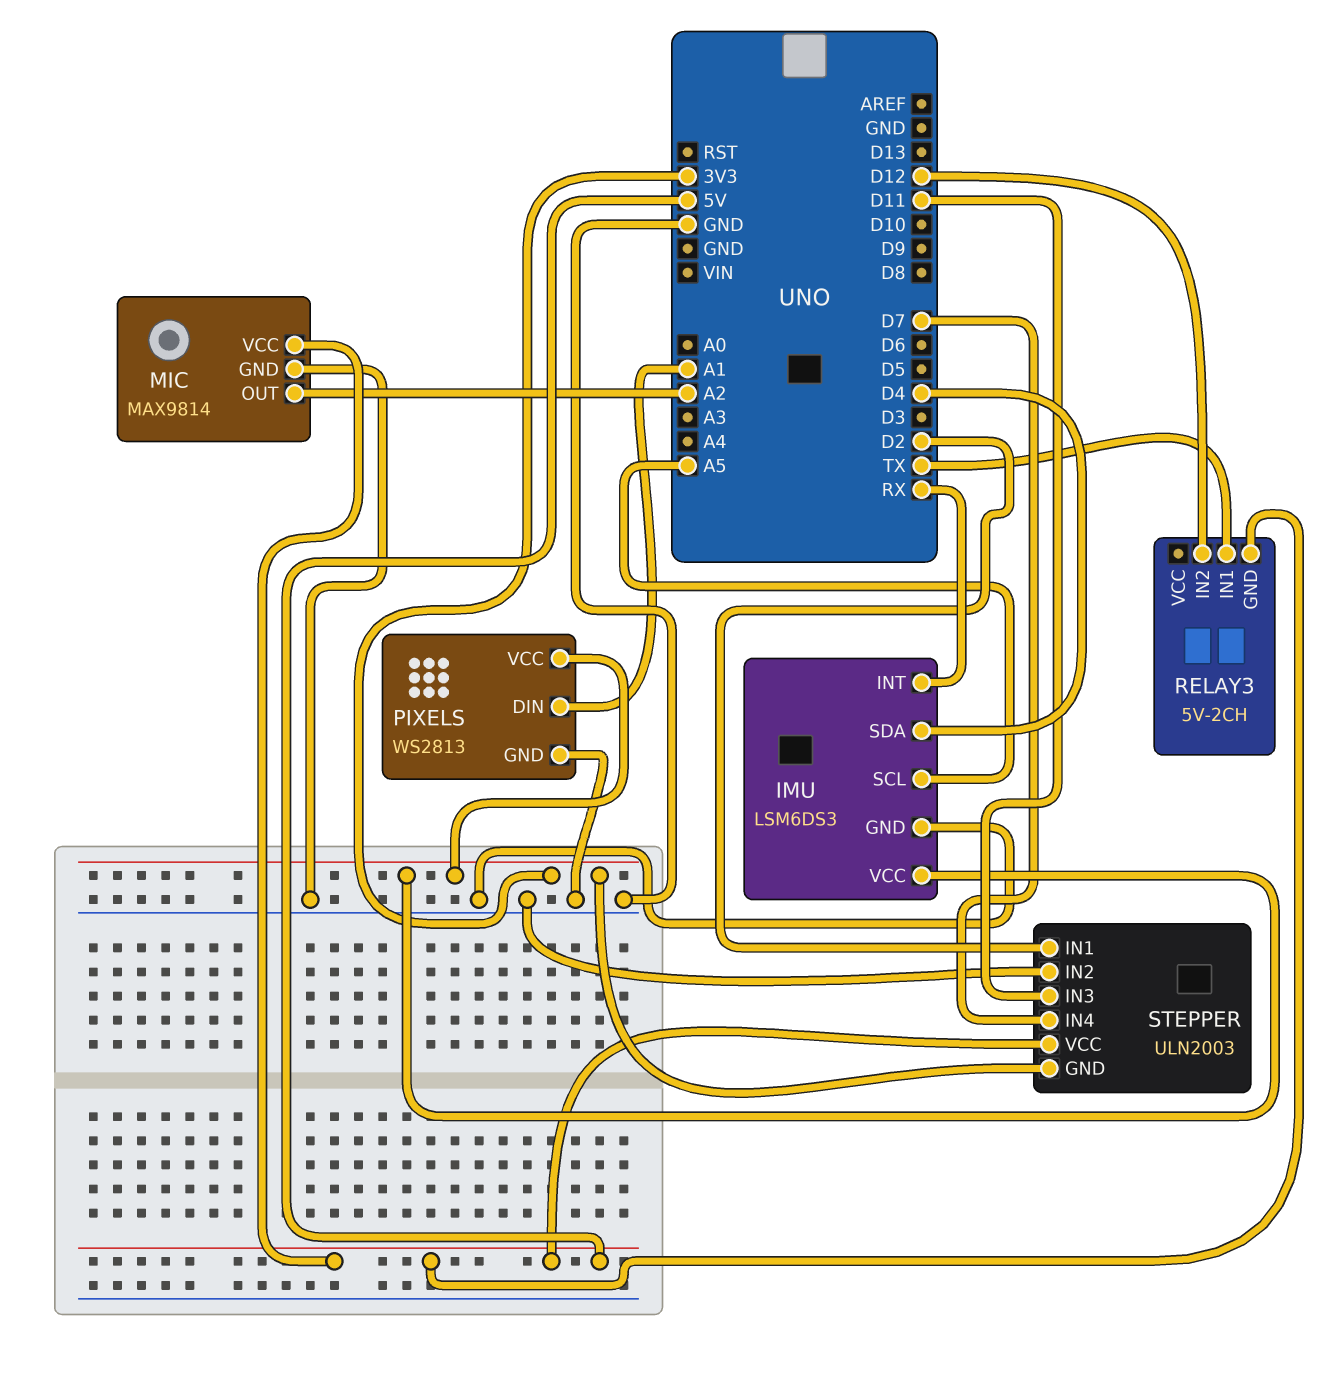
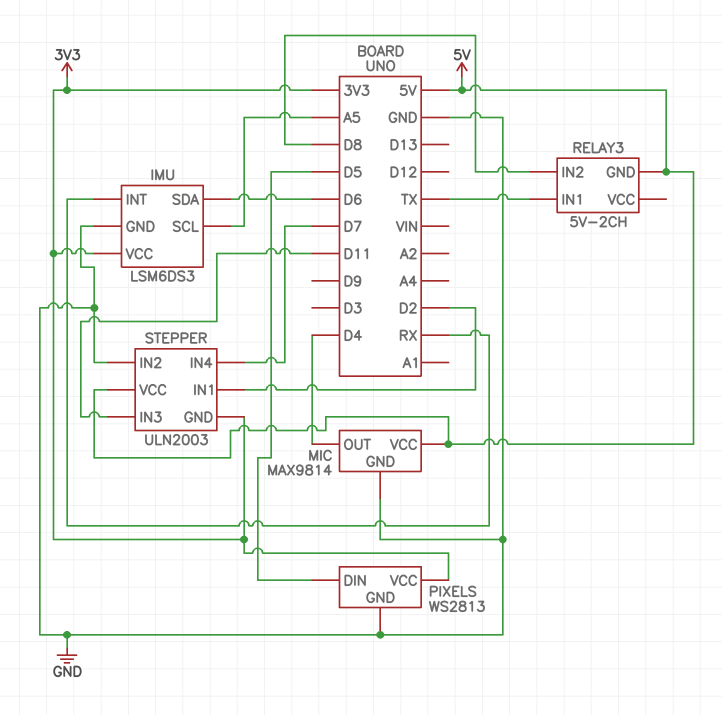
IMU pin SDA: D4 -> D6
MIC pin OUT: A2 -> D4
PIXELS pin DIN: A1 -> D5
RELAY3 pin IN2: D12 -> D8

